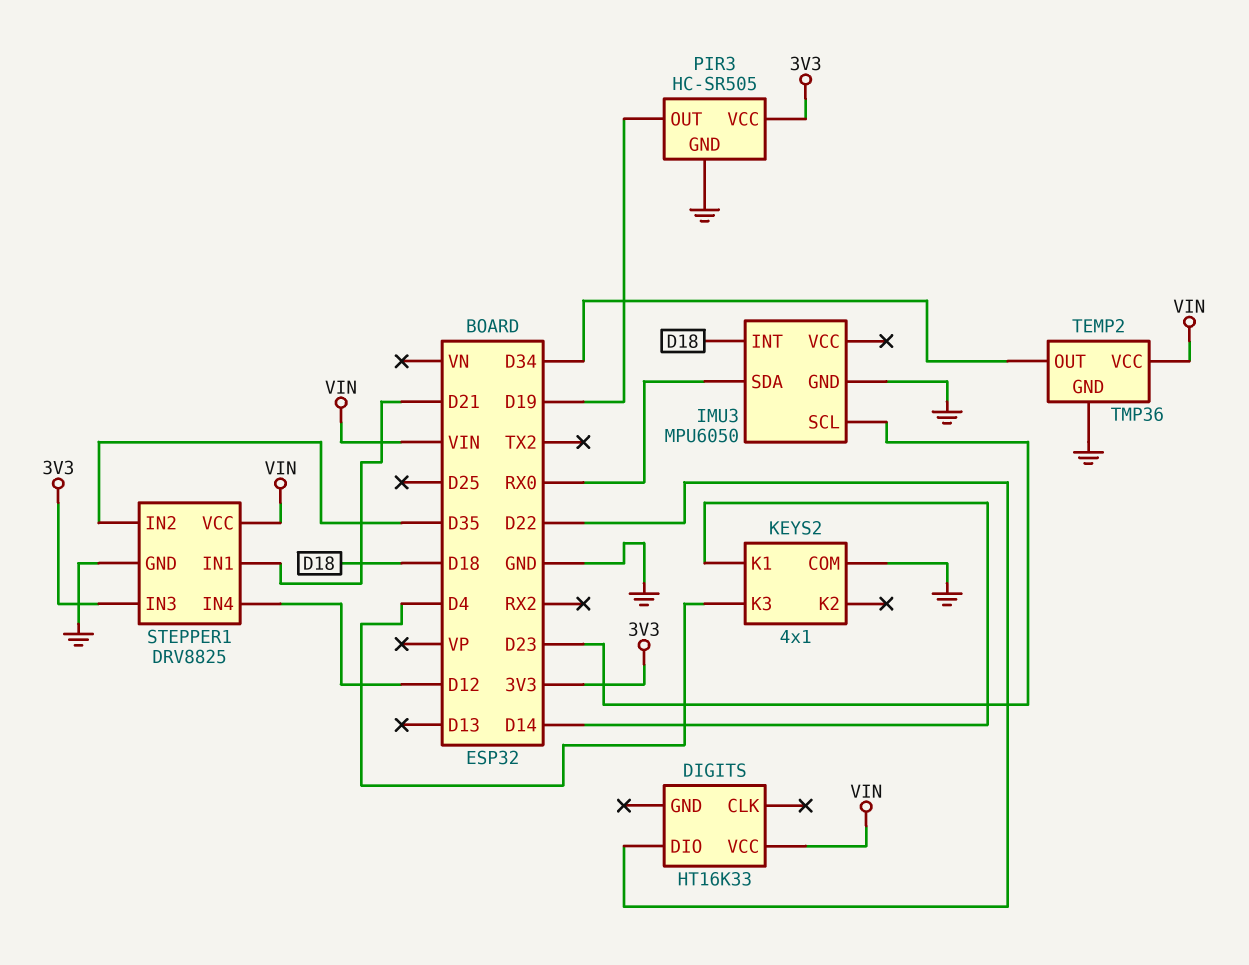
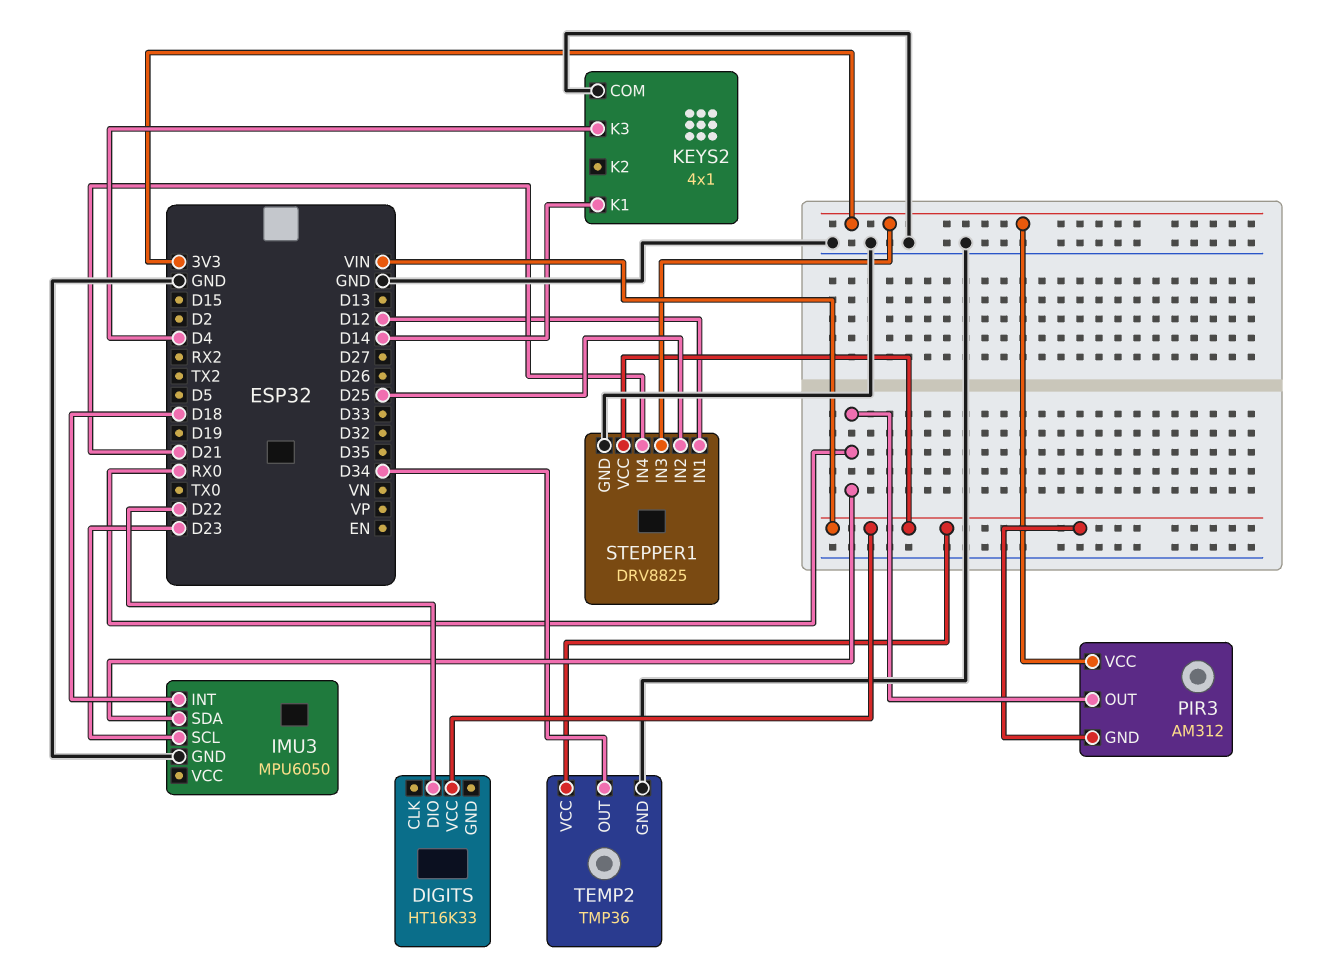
PIR3: HC-SR505 -> AM312
PIR3 pin GND: GND -> VIN
PIR3 pin OUT: D19 -> RX0
STEPPER1 pin IN1: D21 -> D12
STEPPER1 pin IN2: D35 -> D25
STEPPER1 pin IN4: D12 -> D21

